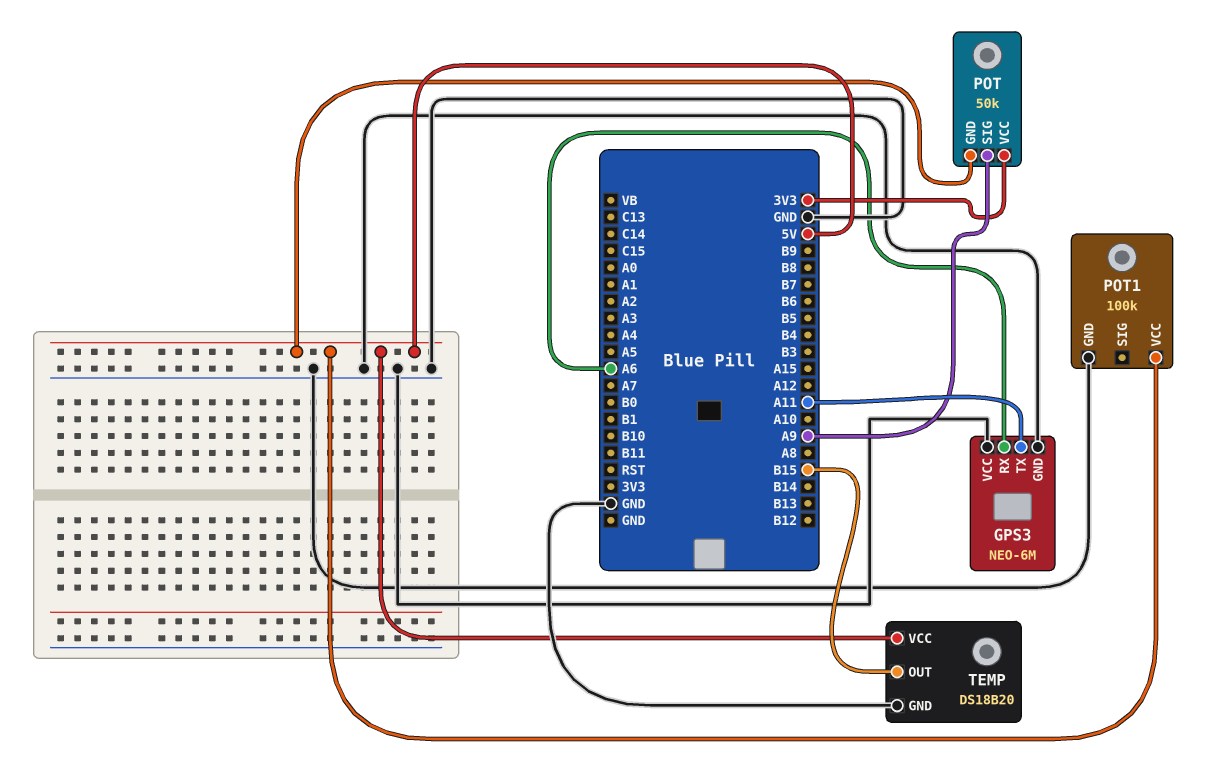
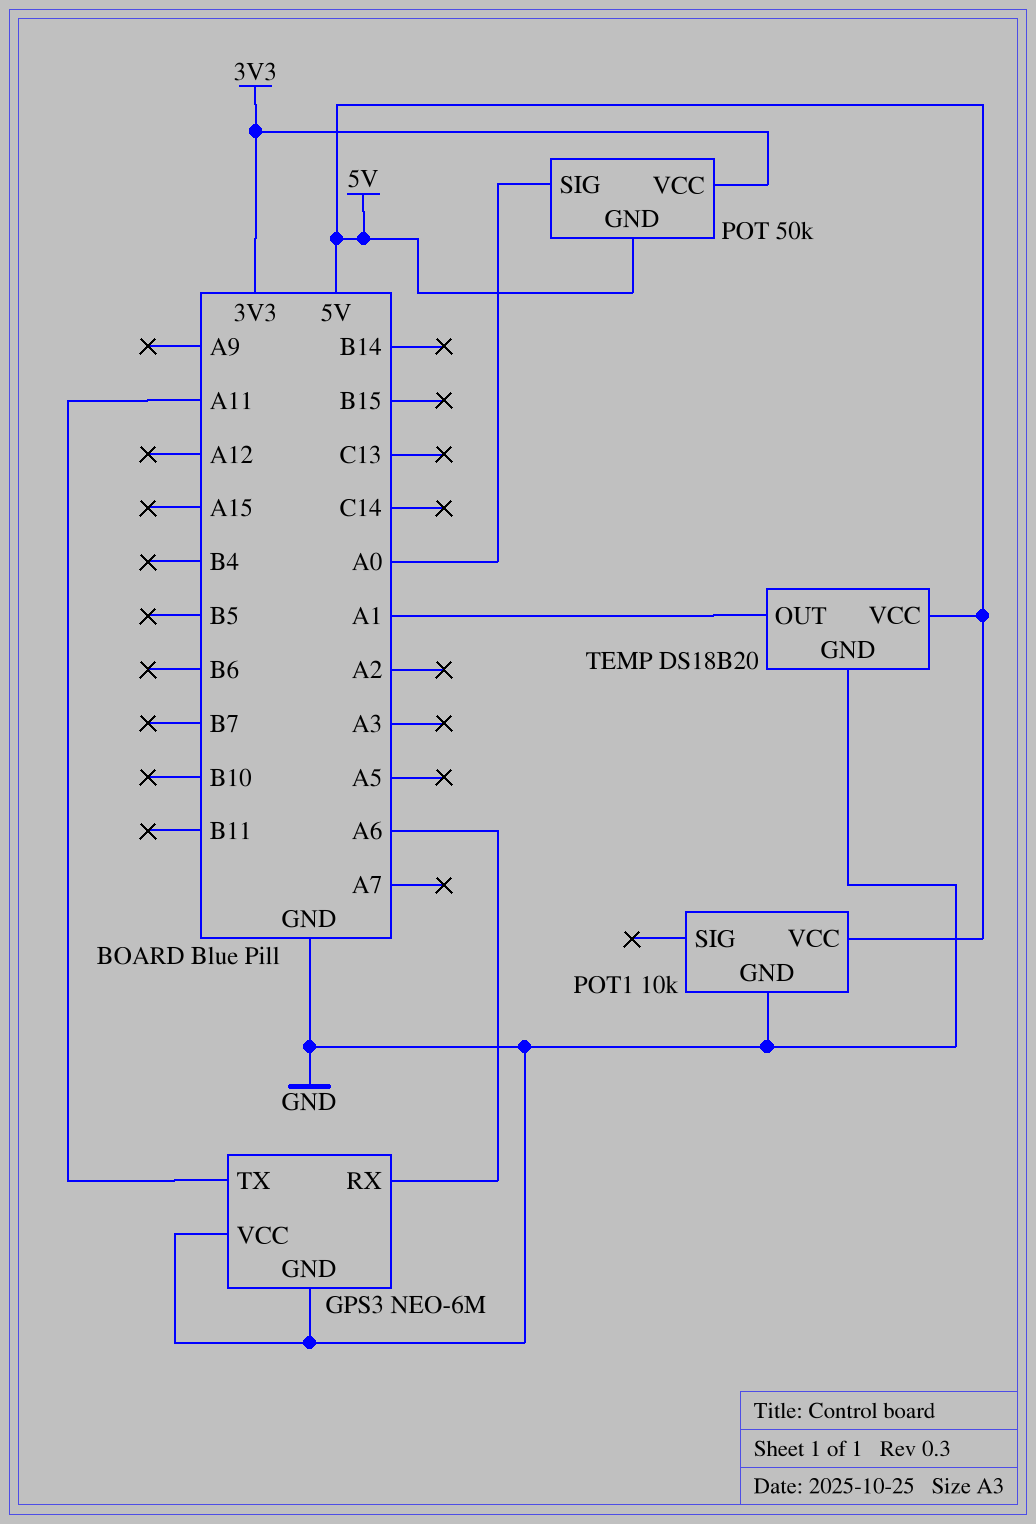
POT pin SIG: A9 -> A0
POT1: 100k -> 10k
TEMP pin OUT: B15 -> A1

